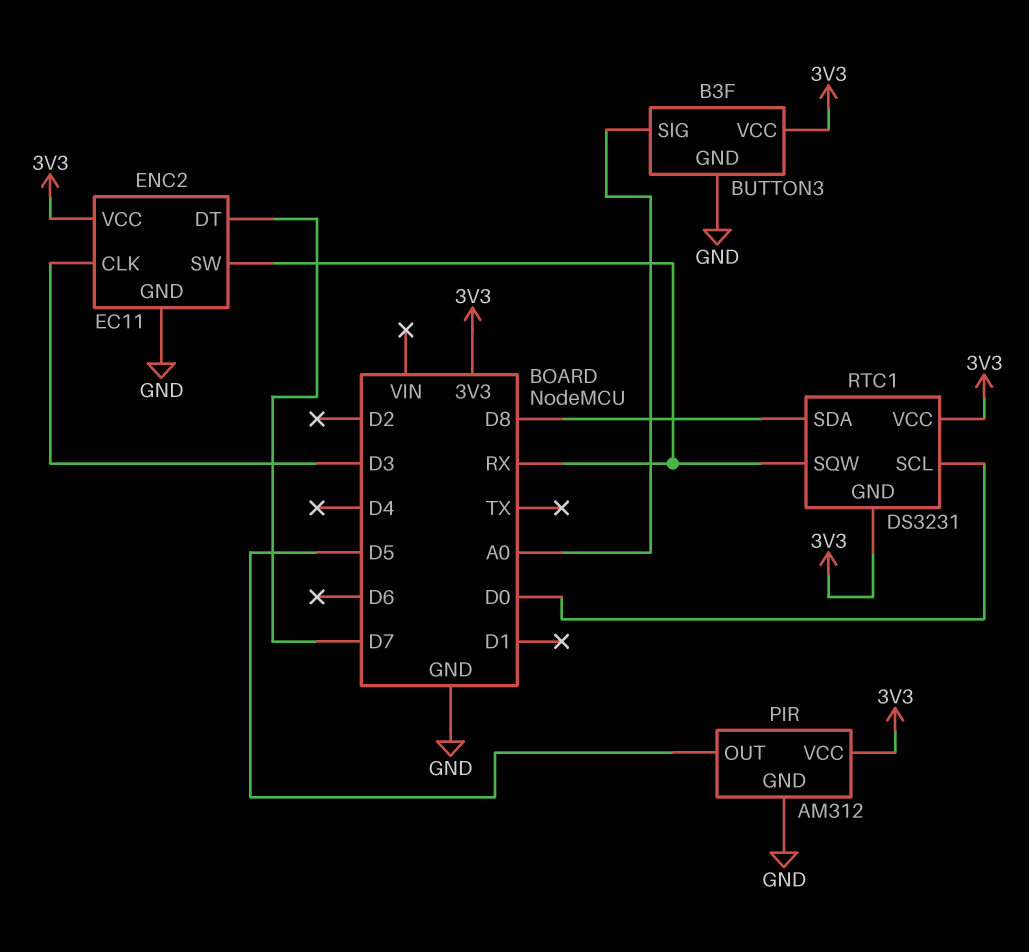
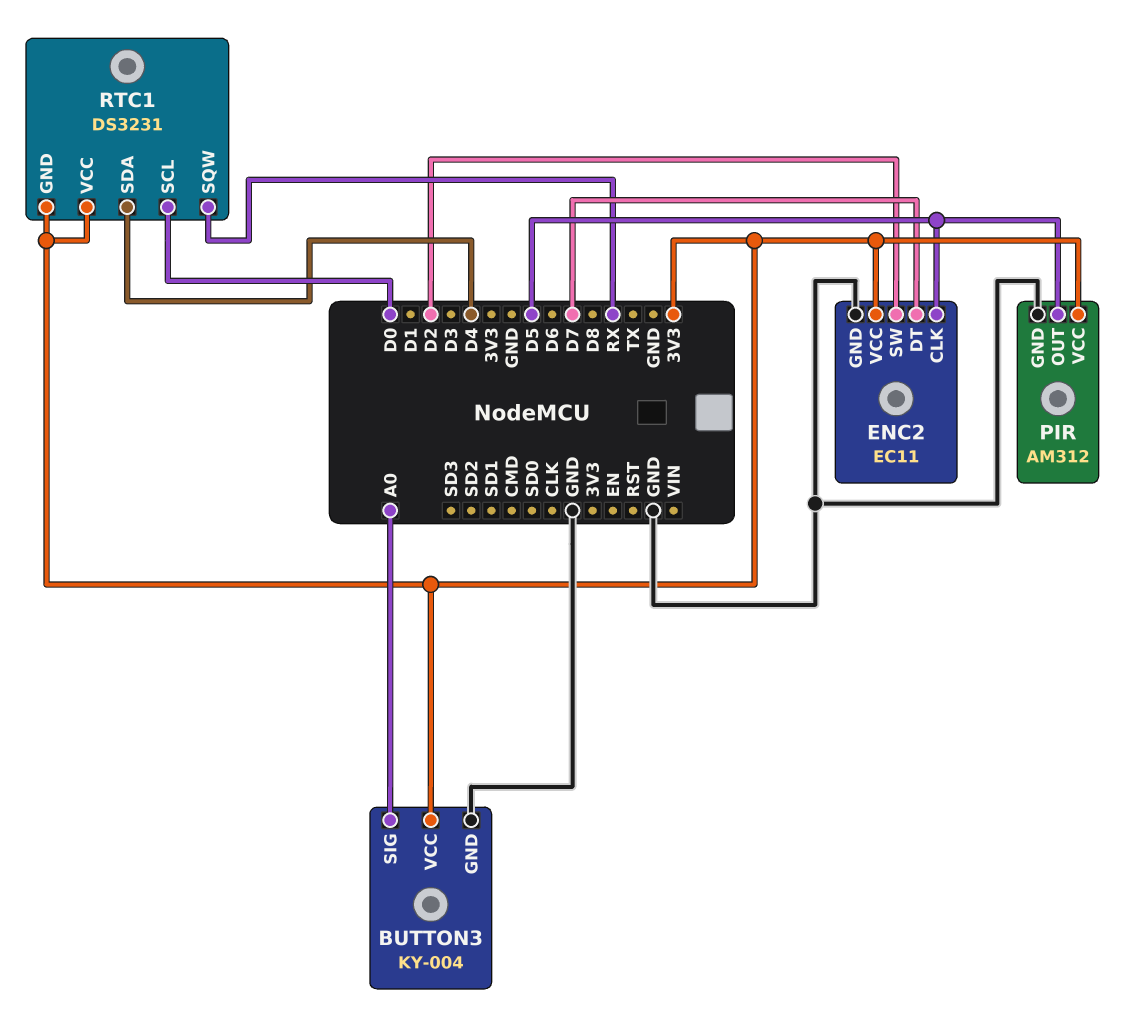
BUTTON3: B3F -> KY-004
ENC2 pin CLK: D3 -> D5
ENC2 pin SW: RX -> D2
RTC1 pin SDA: D8 -> D4

